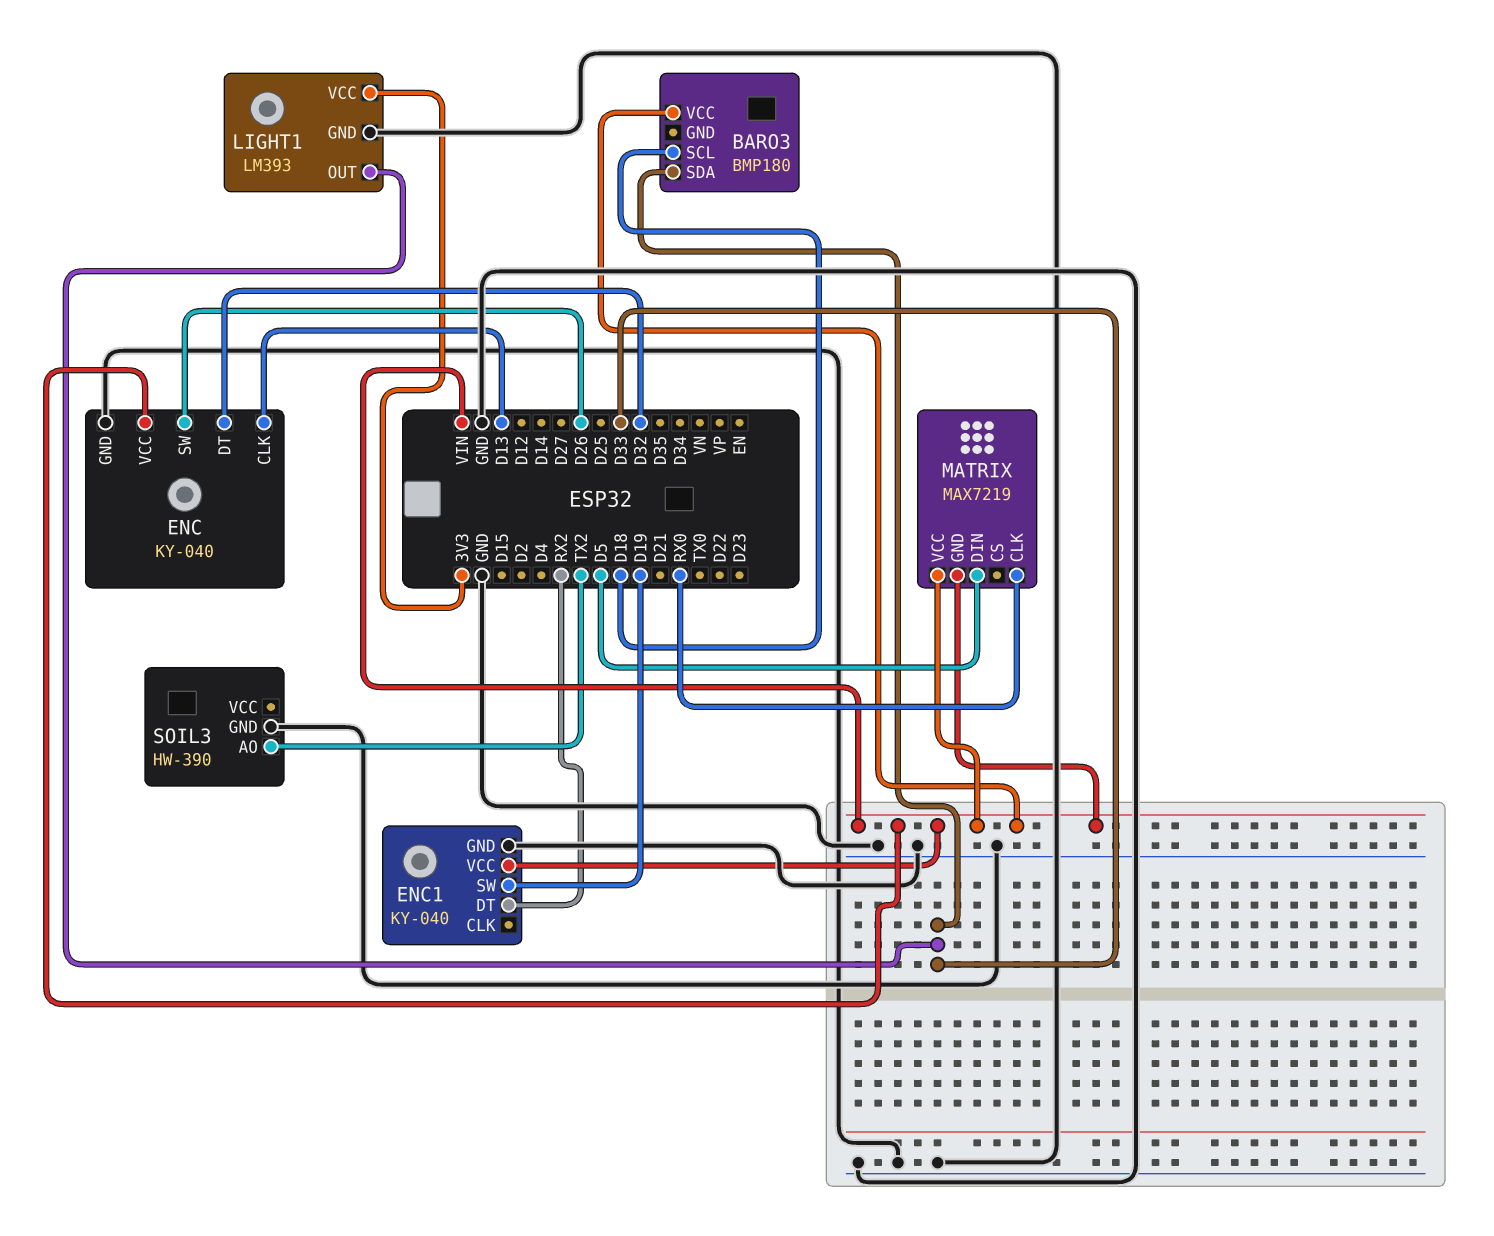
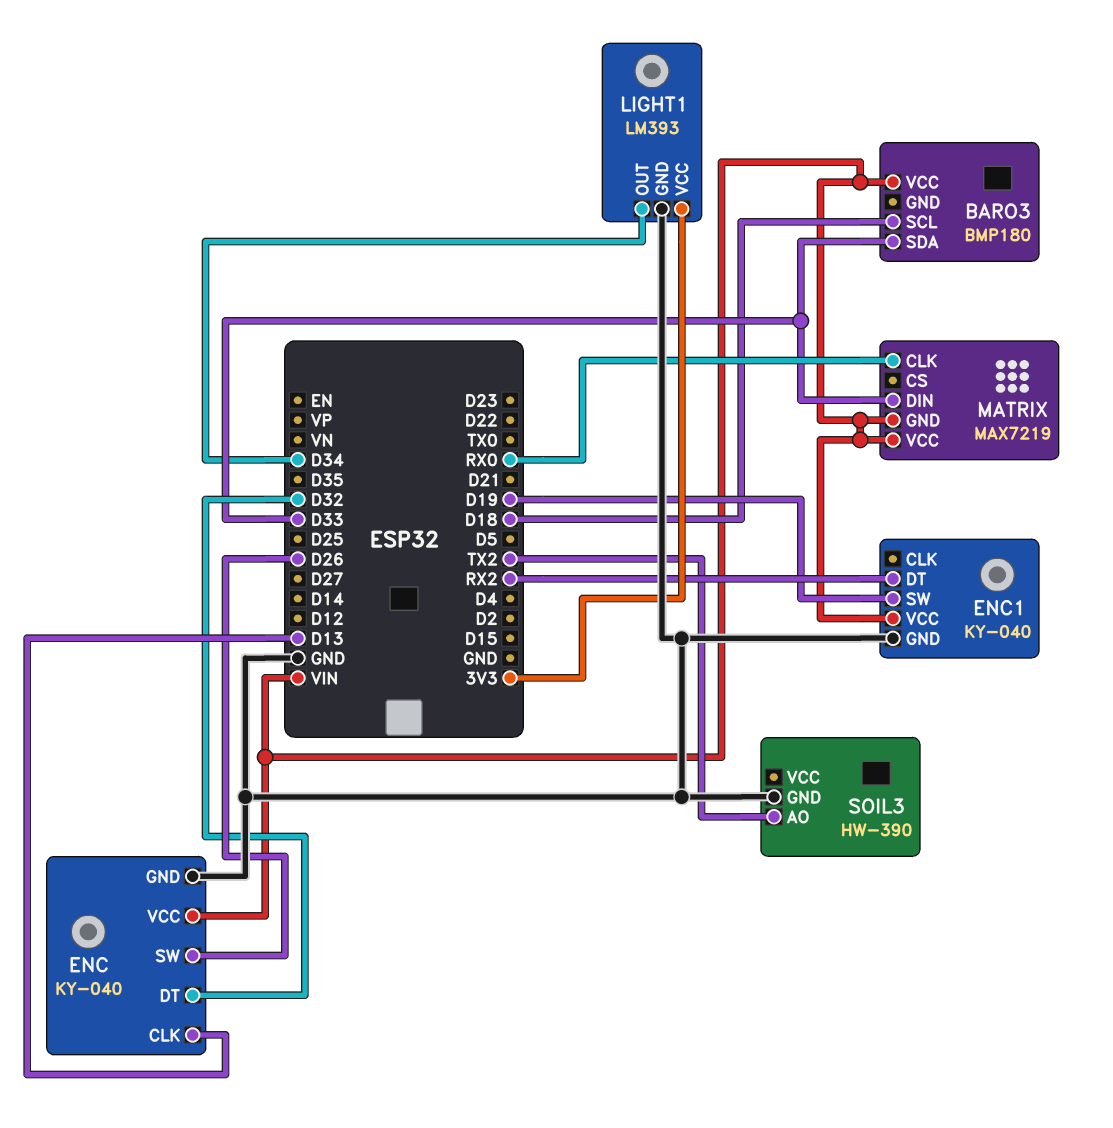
LIGHT1 pin OUT: D33 -> D34
MATRIX pin DIN: D5 -> D33

